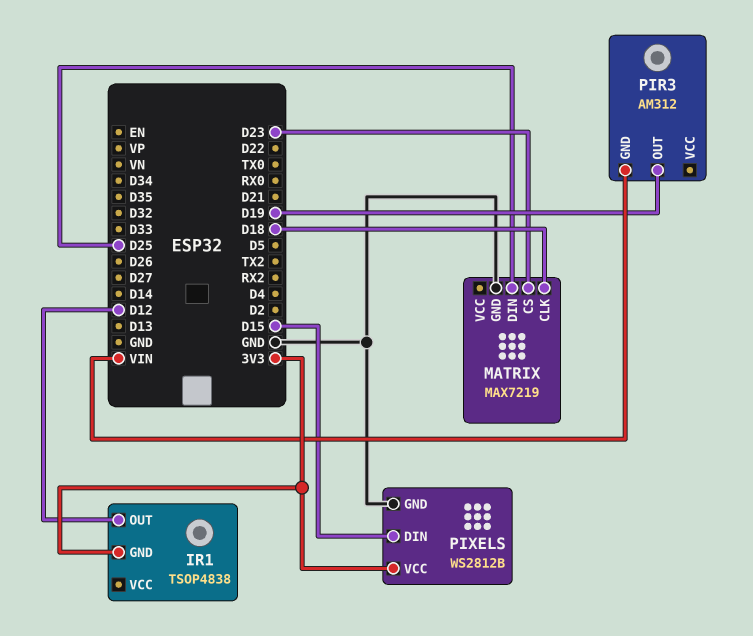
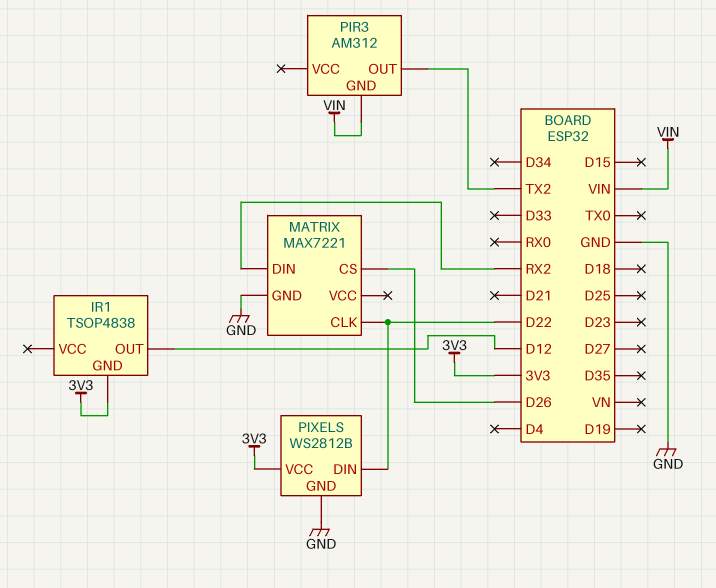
MATRIX: MAX7219 -> MAX7221
MATRIX pin CLK: D18 -> D22
MATRIX pin CS: D23 -> D26
MATRIX pin DIN: D25 -> RX2
PIR3 pin OUT: D19 -> TX2
PIXELS pin DIN: D15 -> D22

